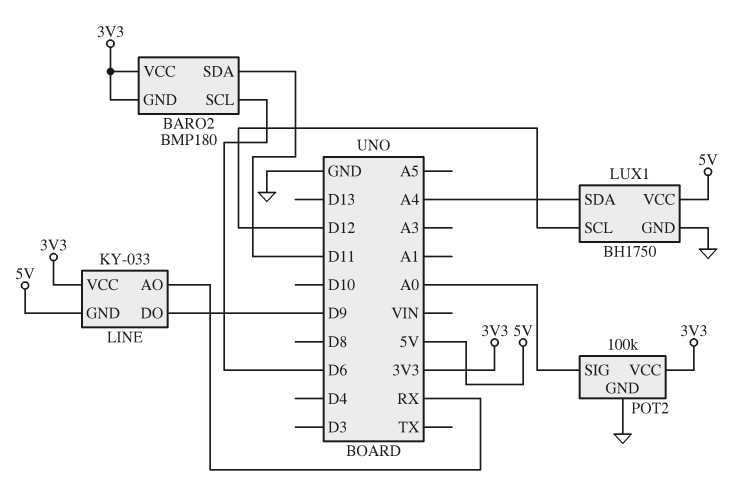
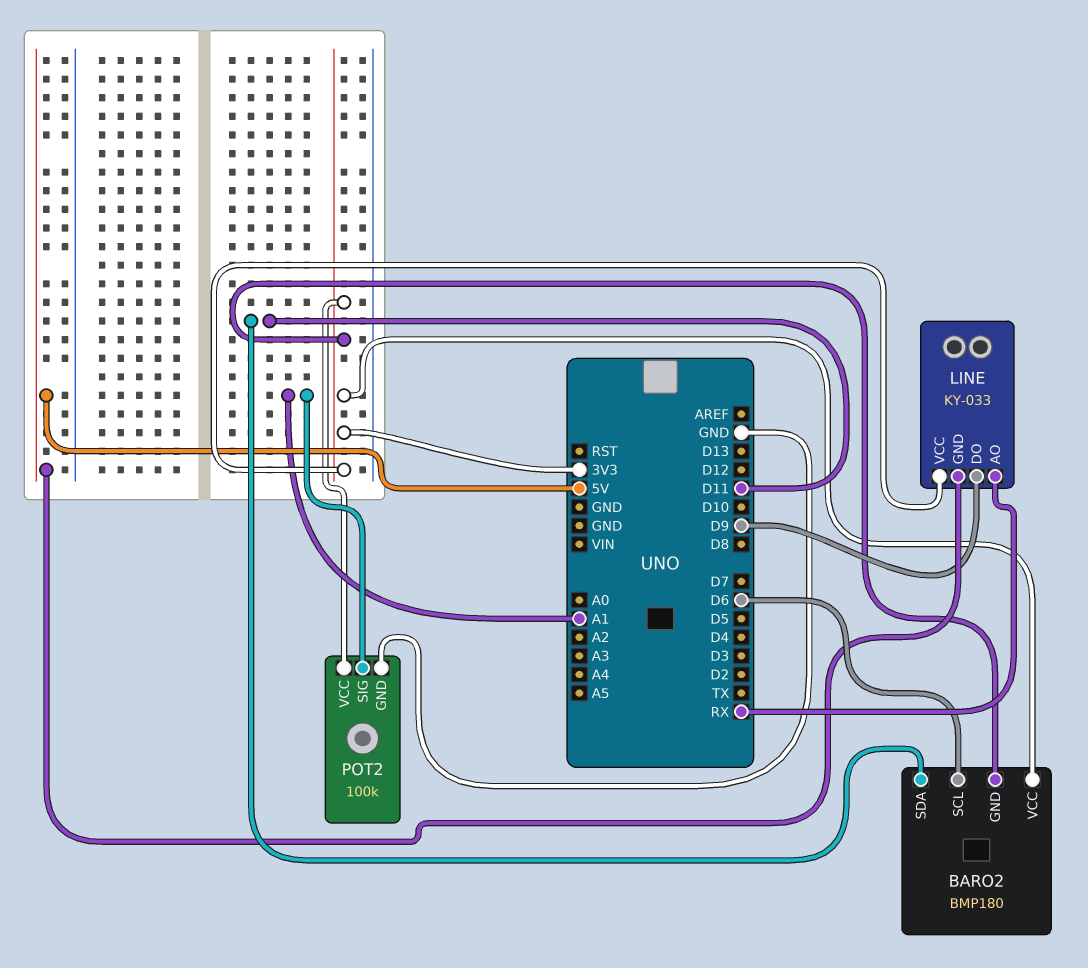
LUX1: BH1750 -> none
LUX1 pin GND: GND -> none
LUX1 pin SCL: D12 -> none
LUX1 pin SDA: A4 -> none
LUX1 pin VCC: 5V -> none
POT2 pin SIG: A0 -> A1

